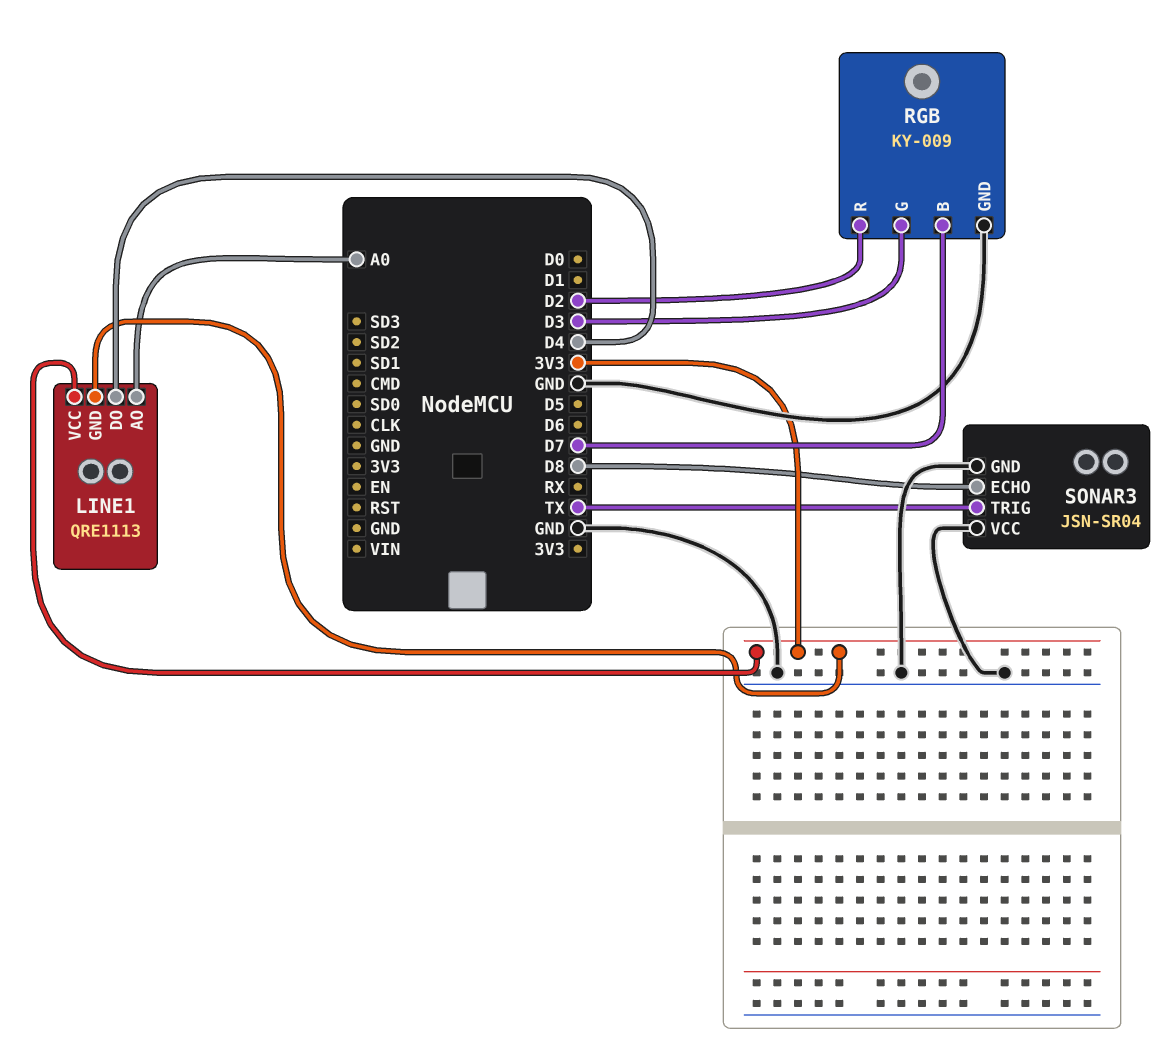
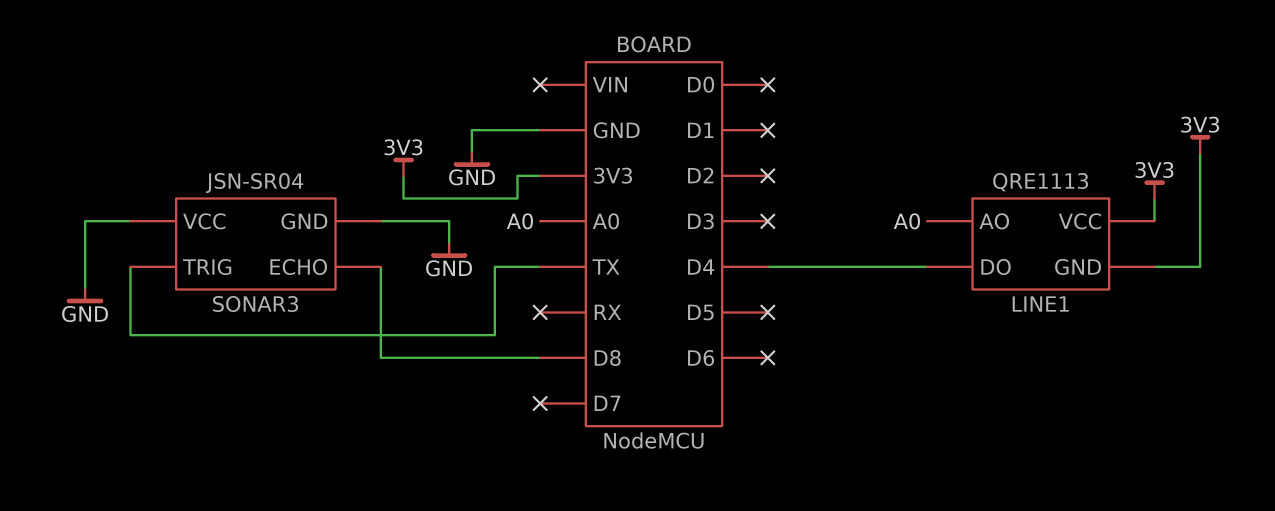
RGB: KY-009 -> none
RGB pin B: D7 -> none
RGB pin G: D3 -> none
RGB pin GND: GND -> none
RGB pin R: D2 -> none

